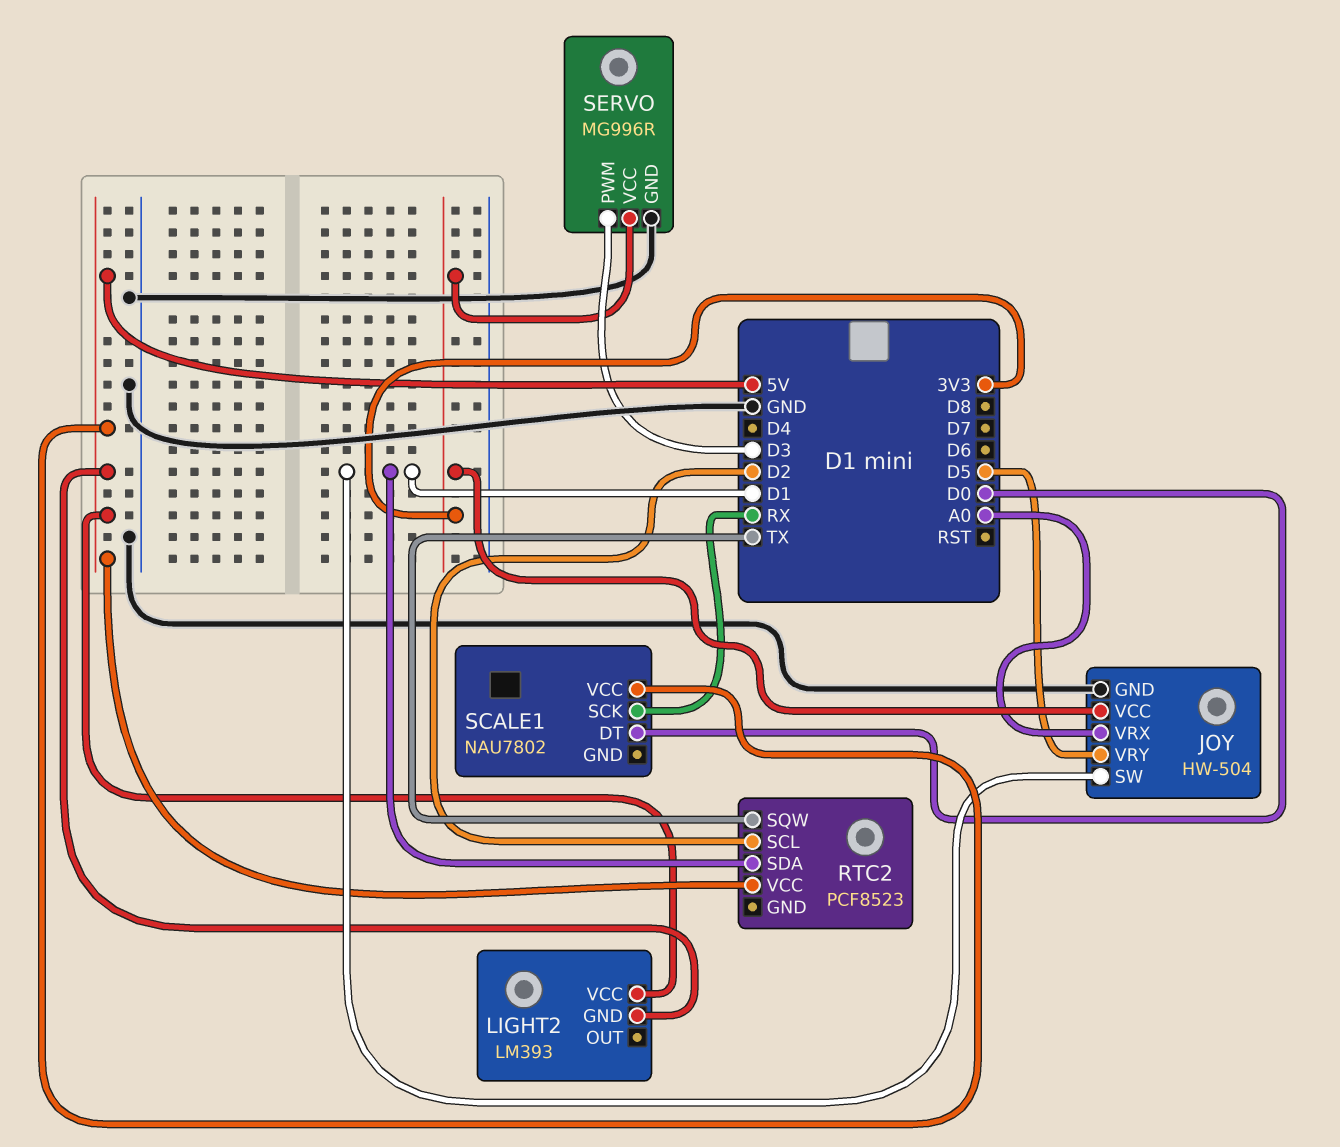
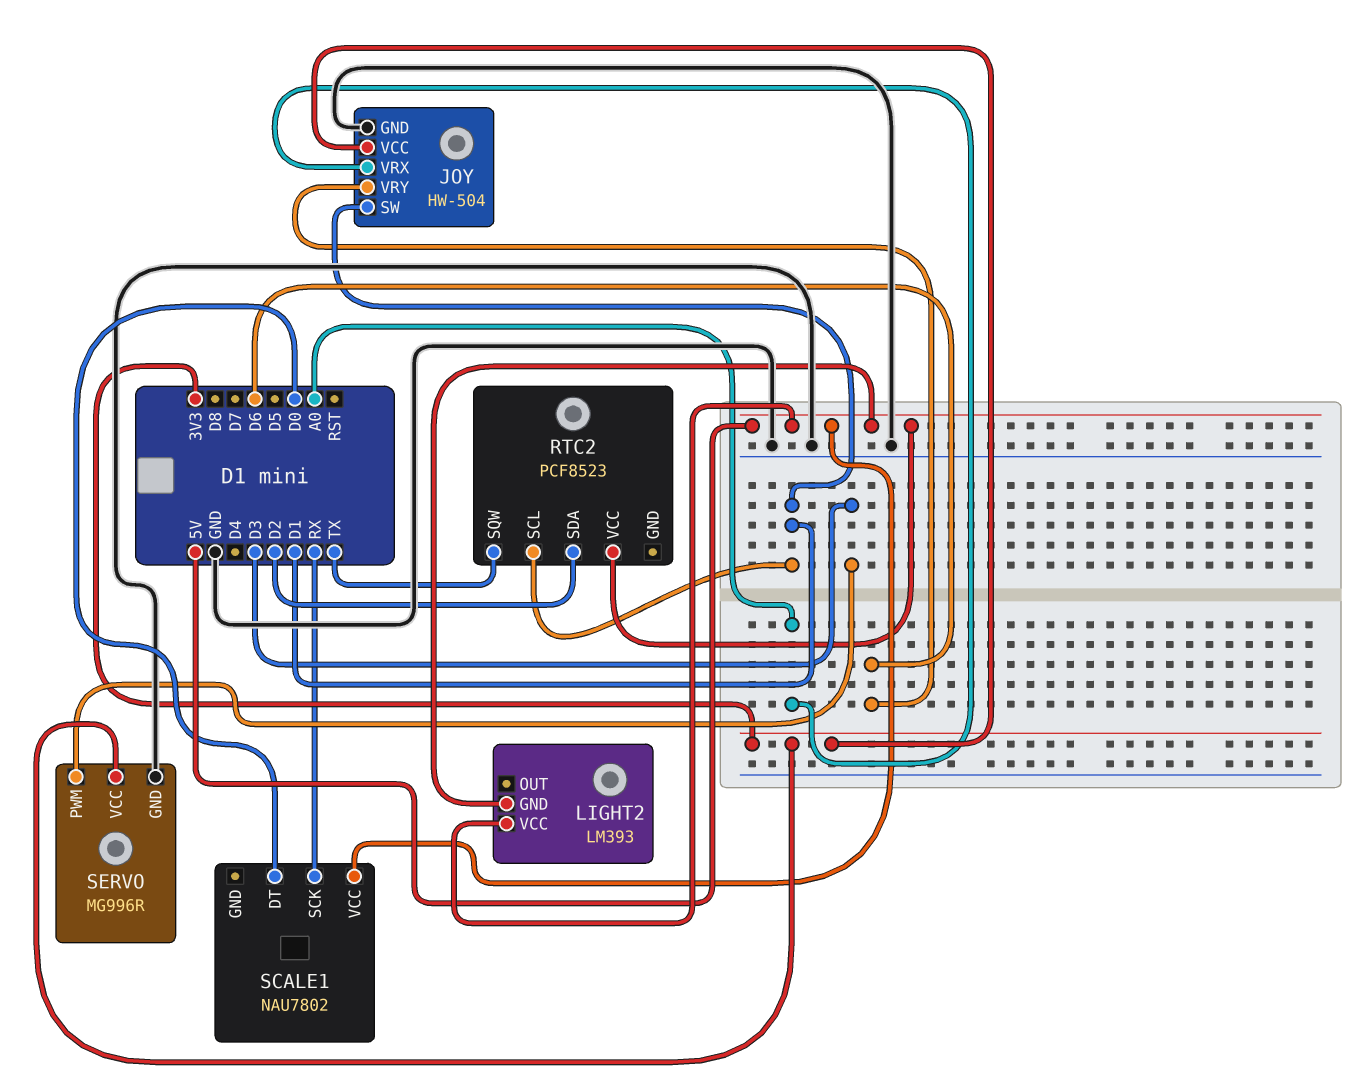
JOY pin VRY: D5 -> D6
RTC2 pin SCL: D2 -> D1
RTC2 pin SDA: D1 -> D2

